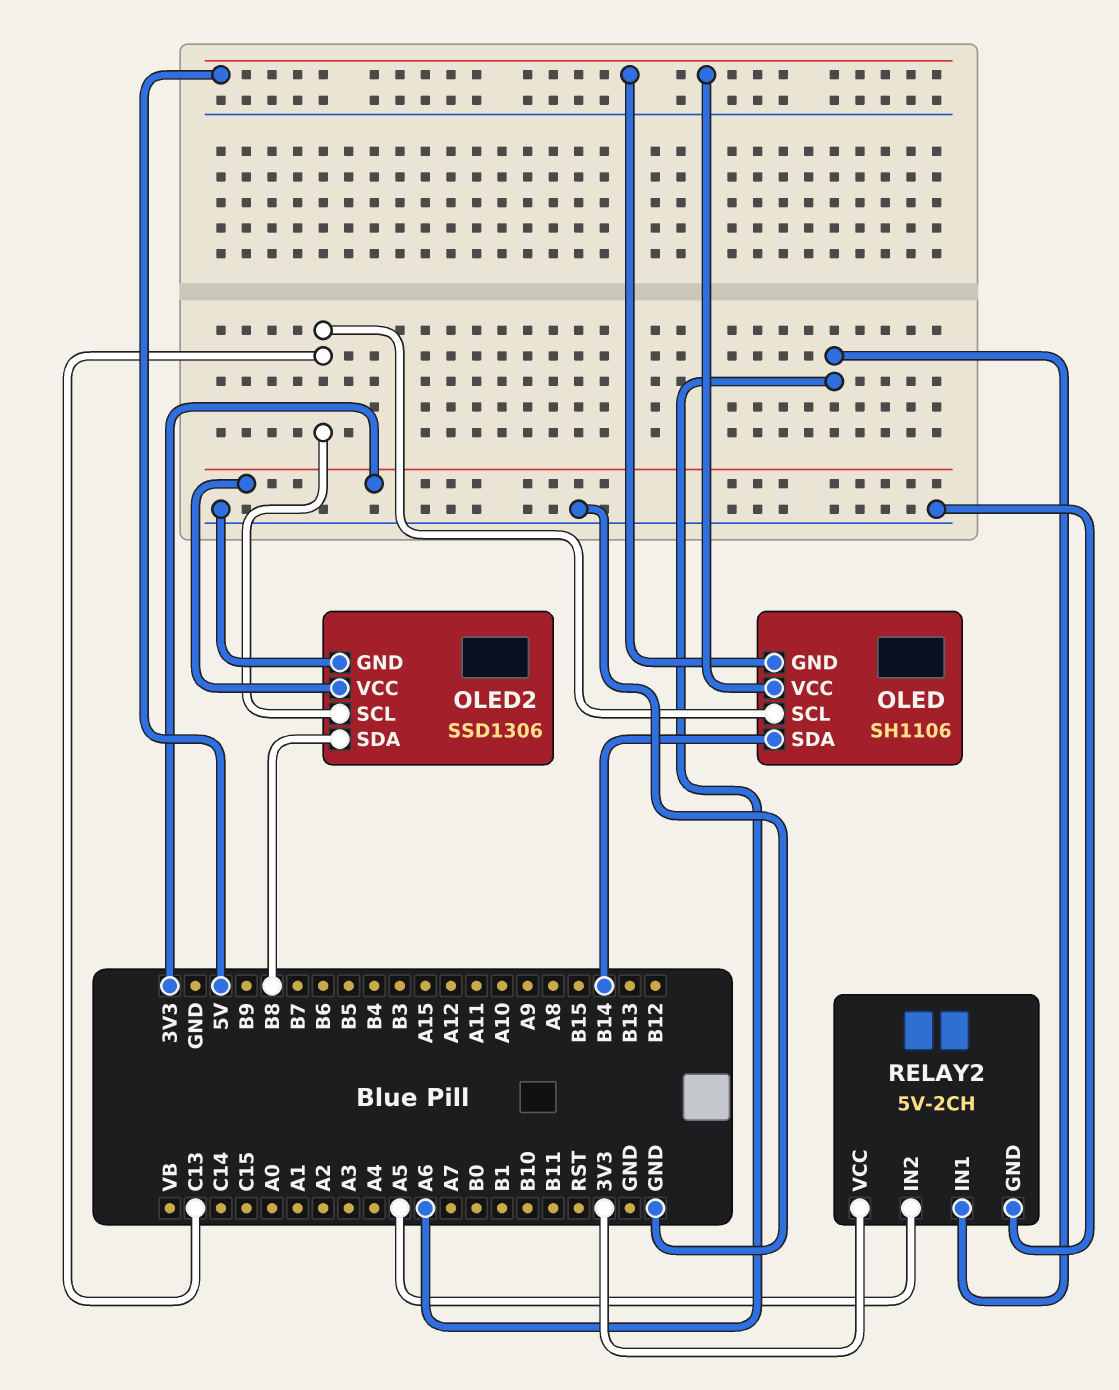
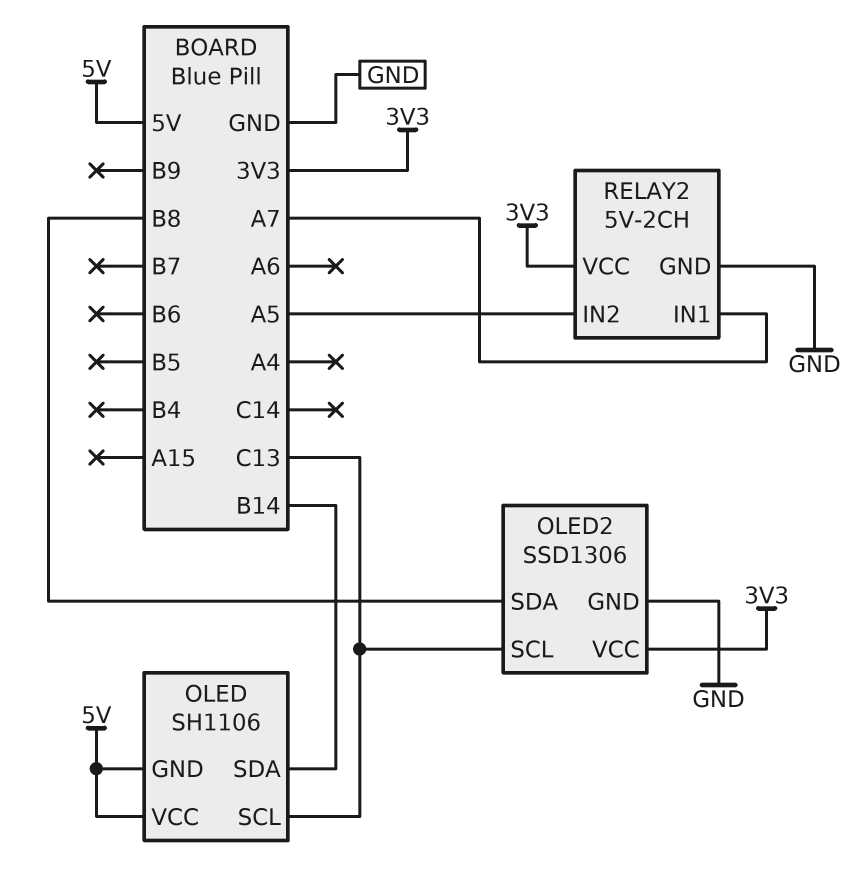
RELAY2 pin IN1: A6 -> A7

